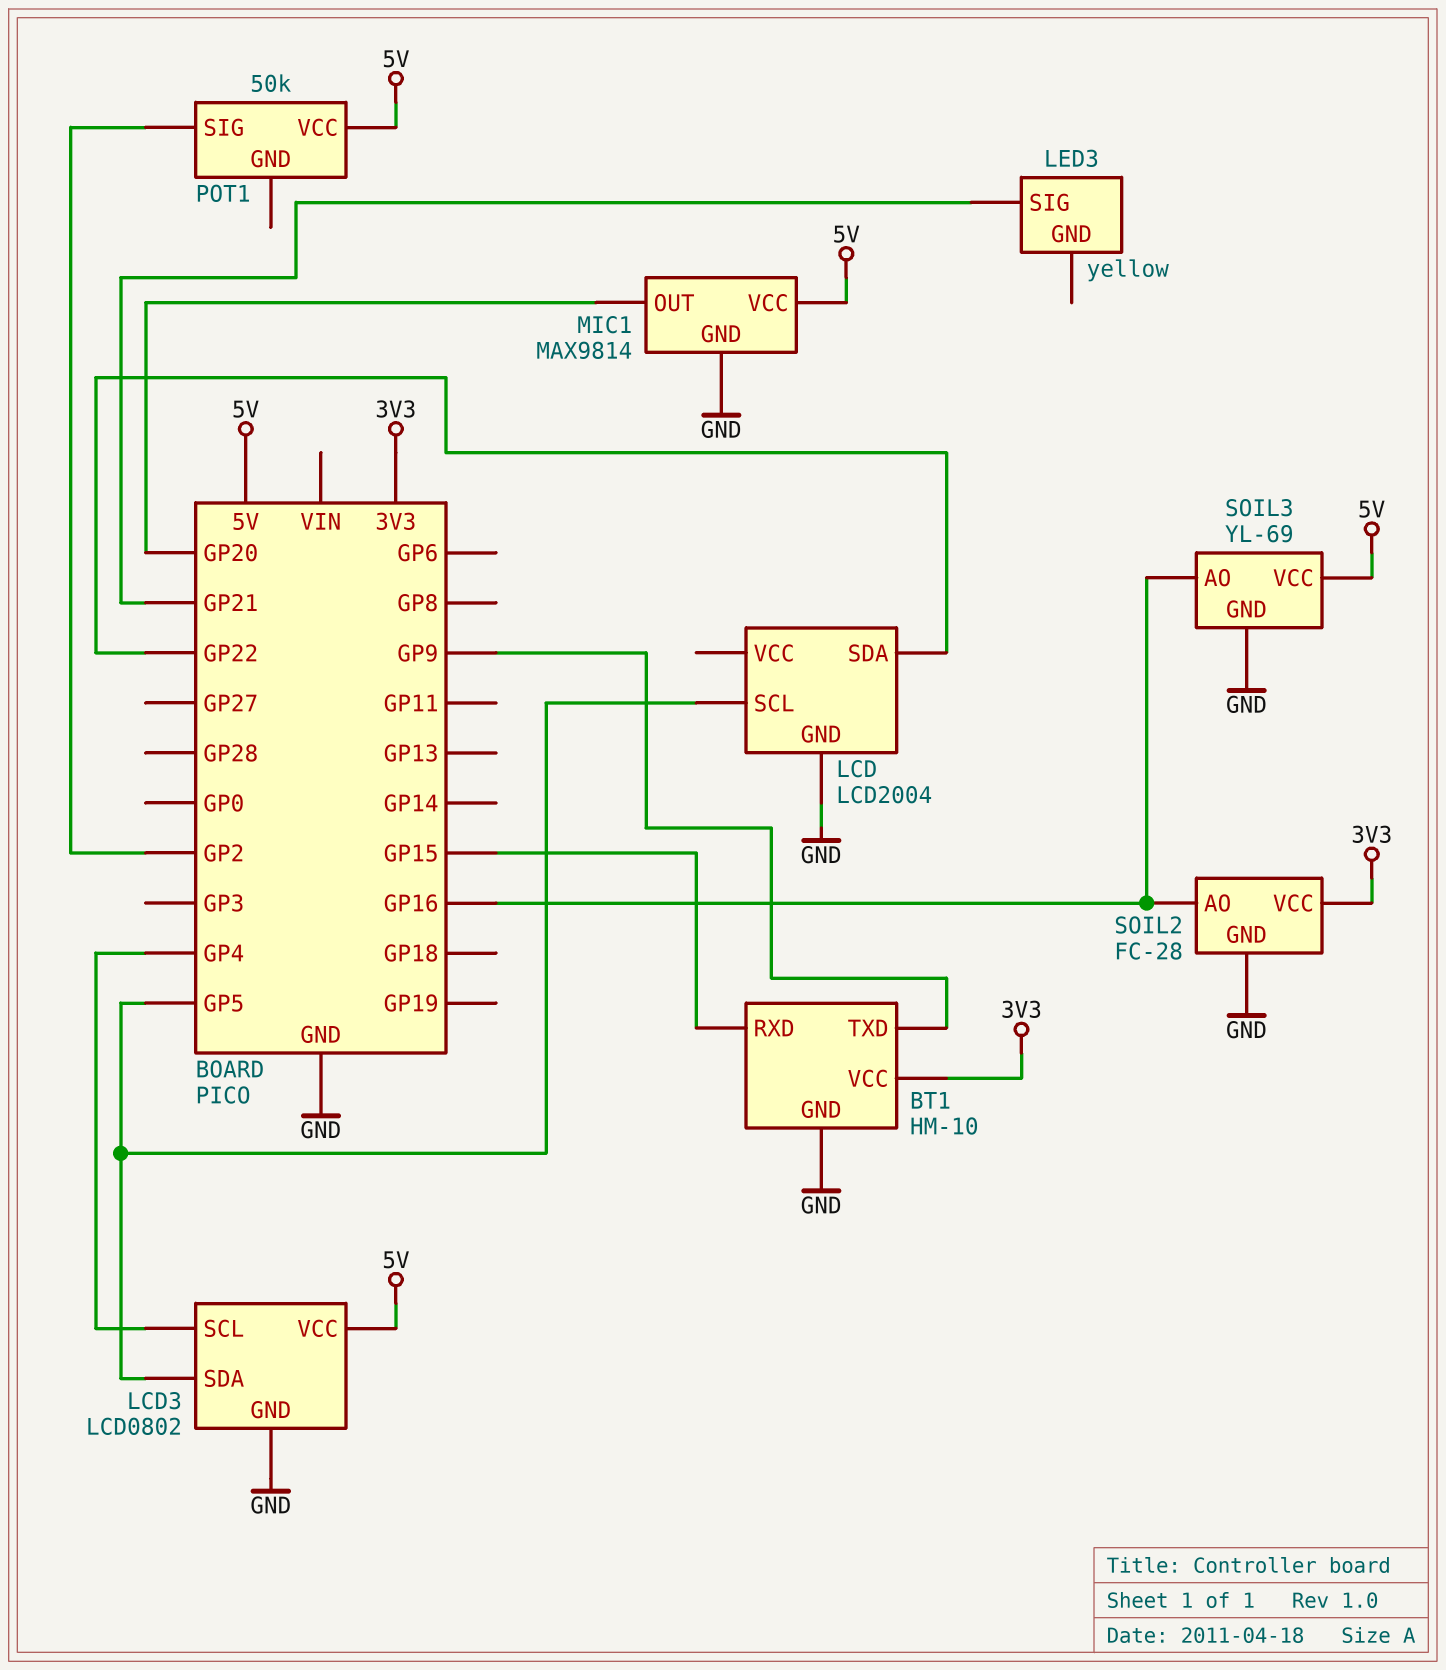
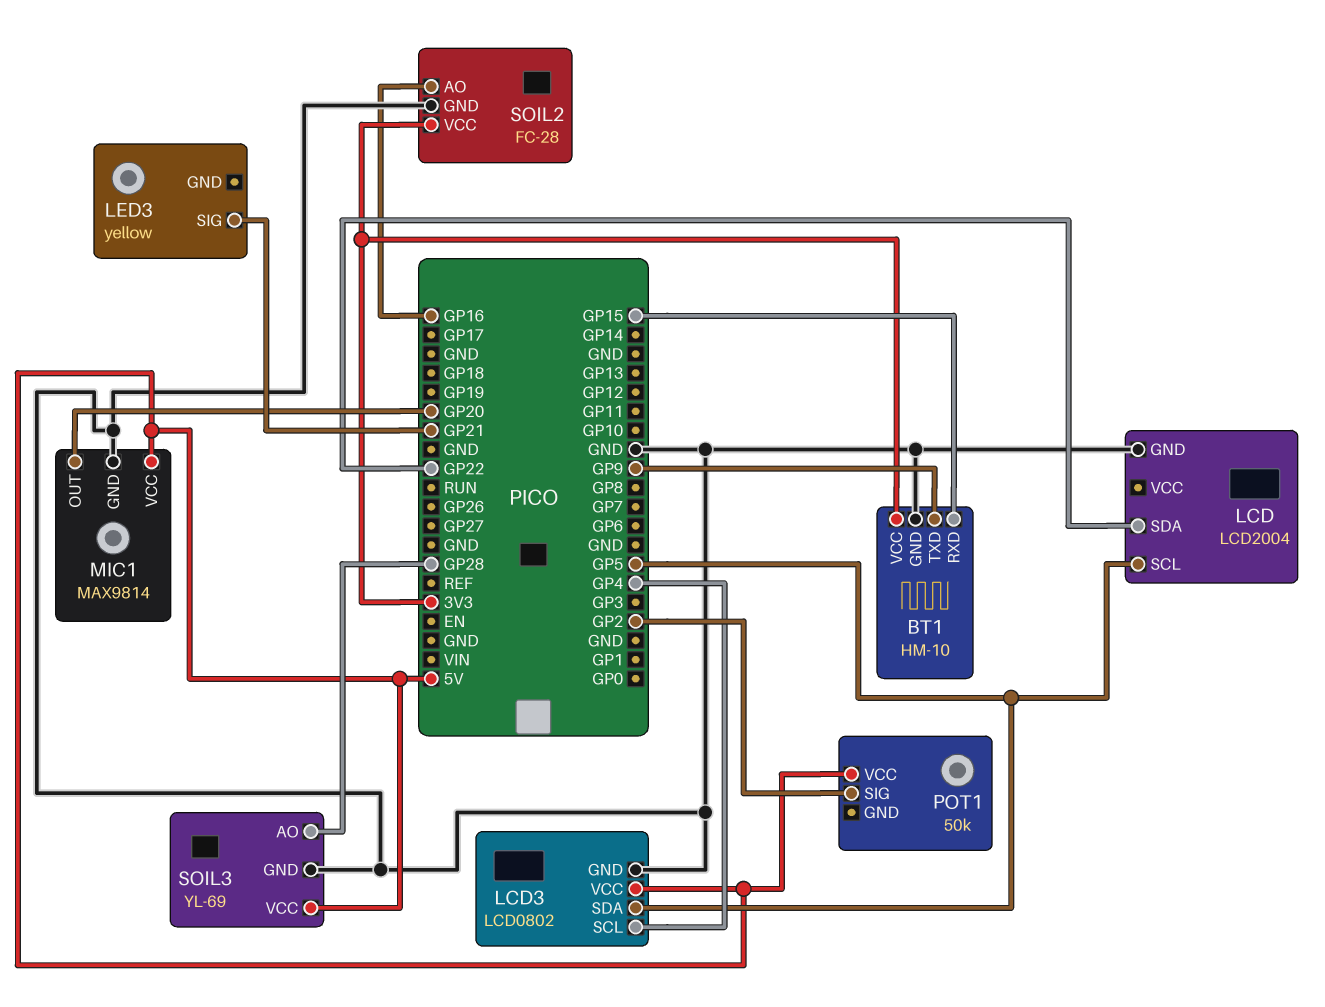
SOIL3 pin AO: GP16 -> GP28

